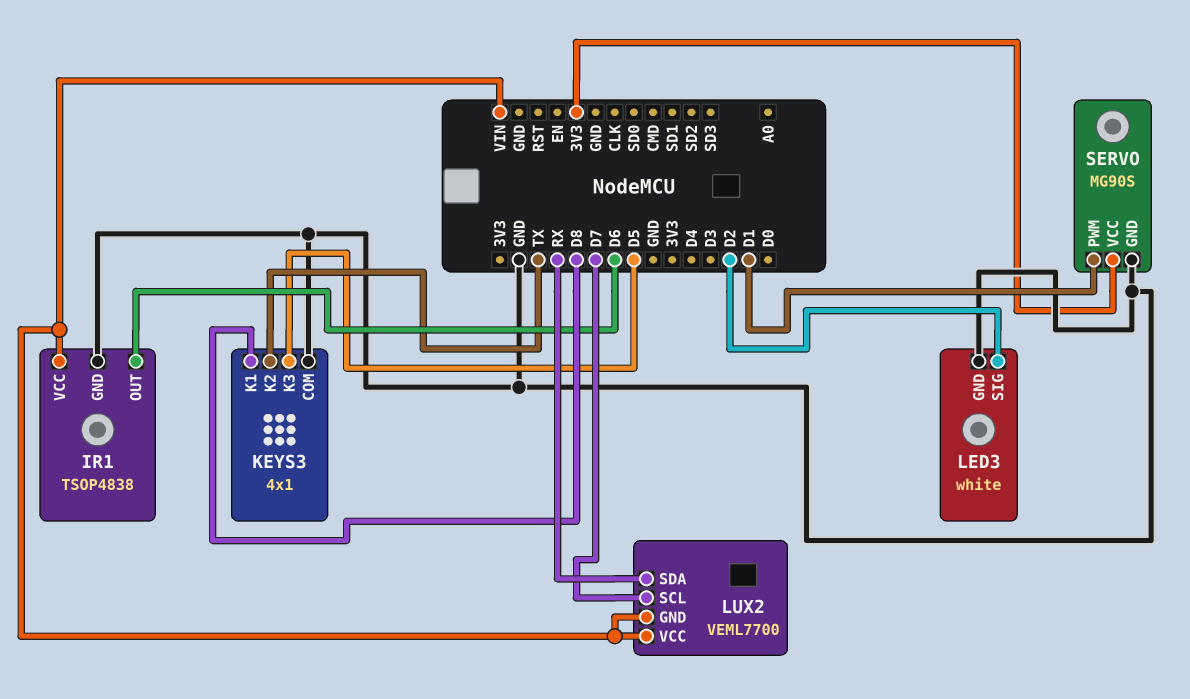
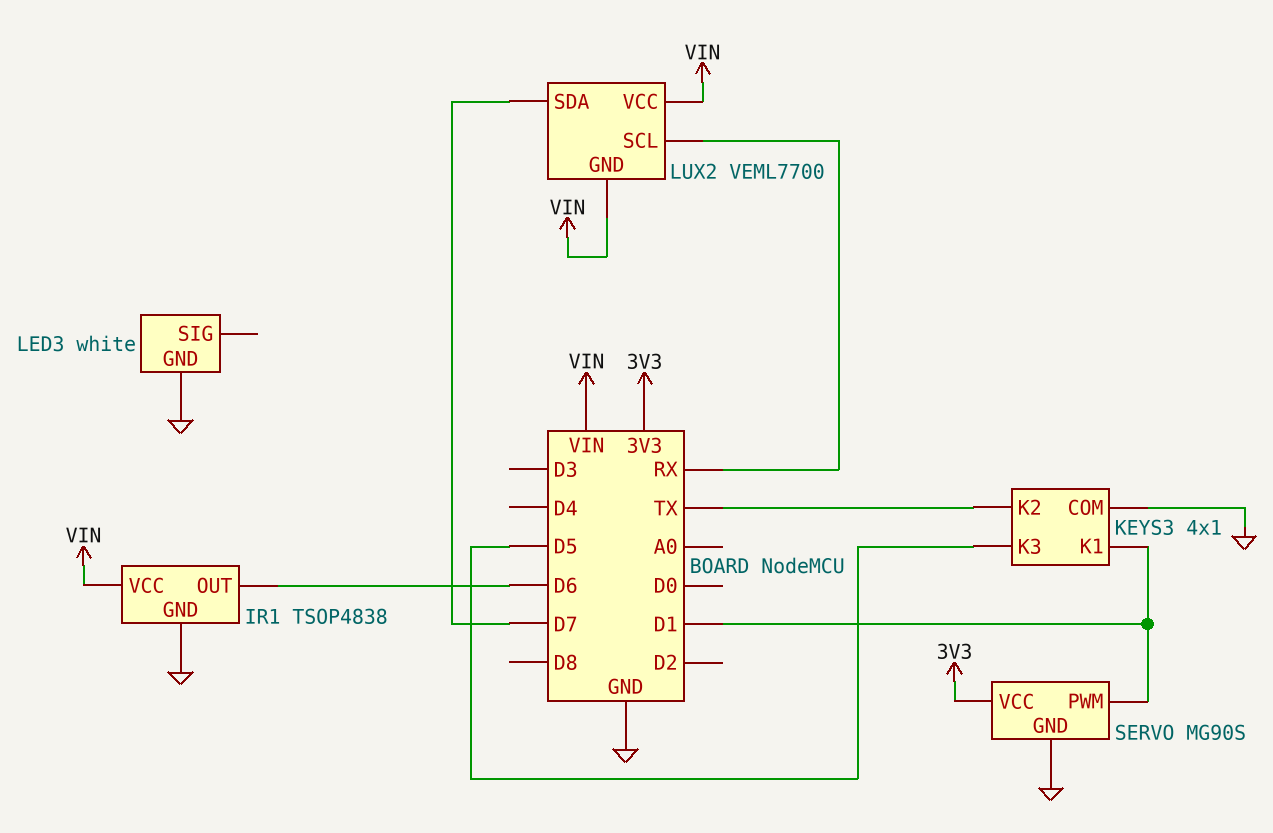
KEYS3 pin K1: D8 -> D1
LED3 pin SIG: D2 -> none
LUX2 pin SCL: D7 -> RX
LUX2 pin SDA: RX -> D7

